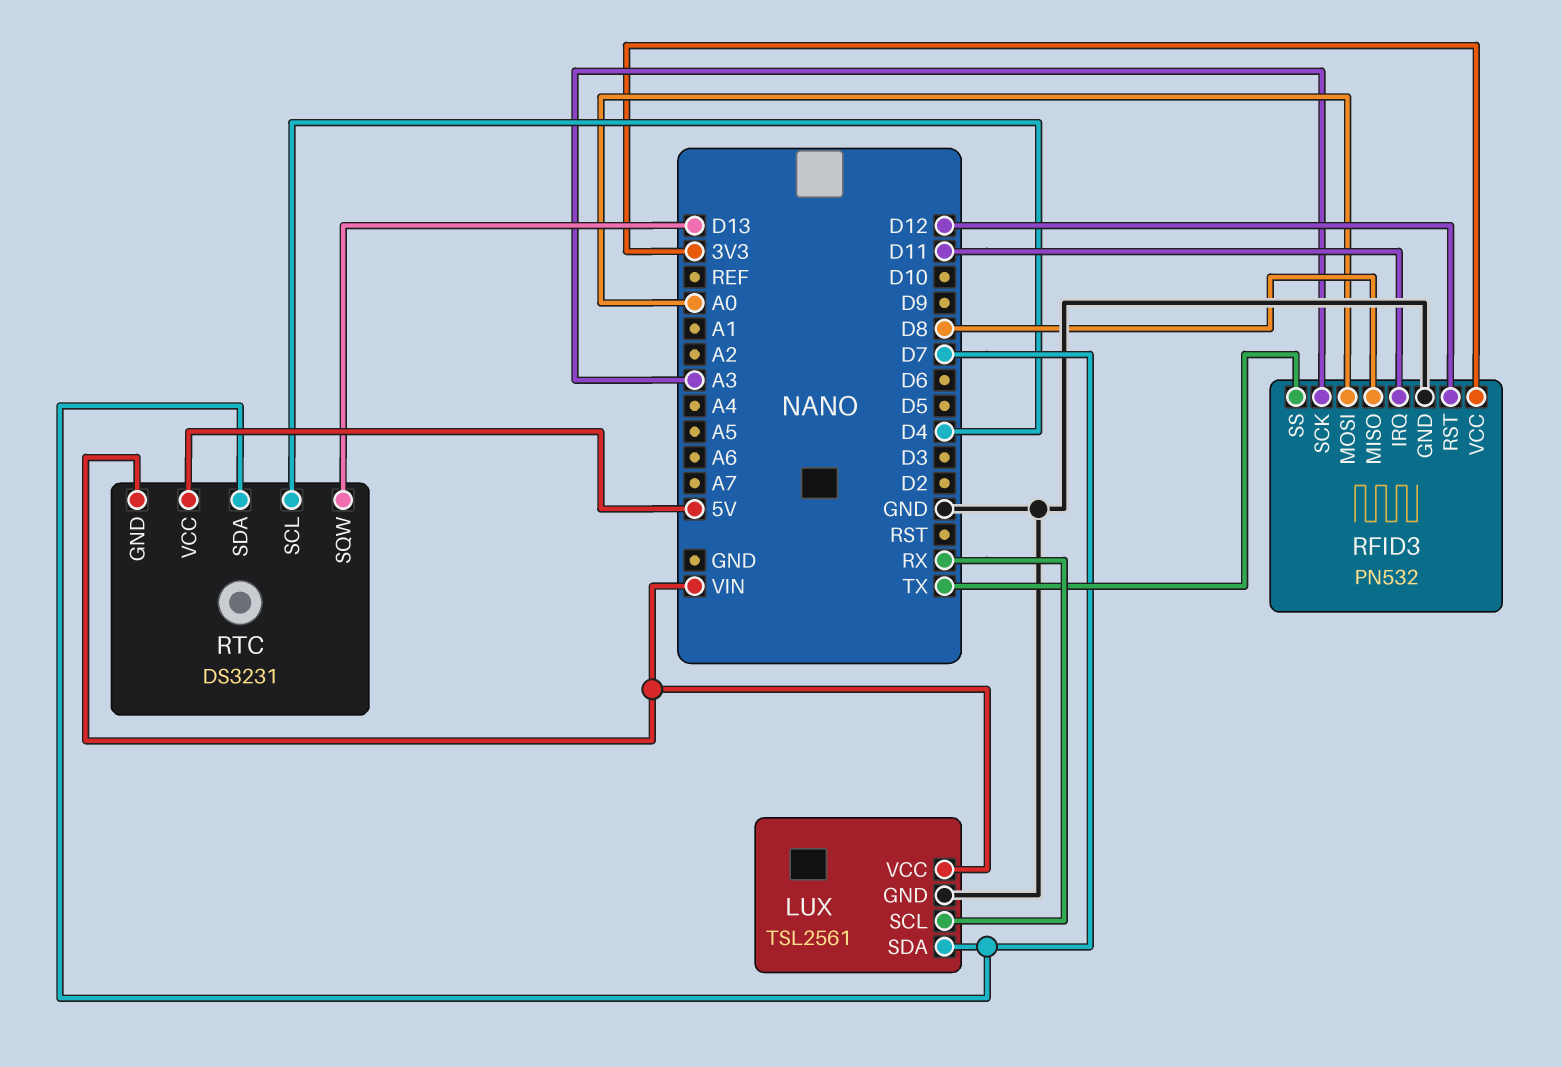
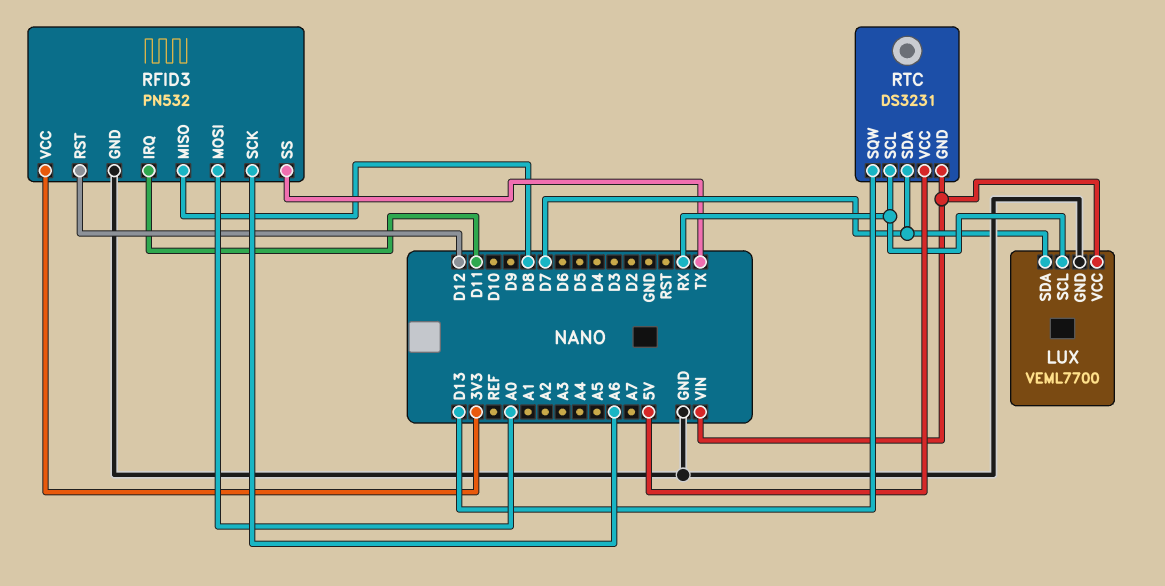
LUX: TSL2561 -> VEML7700
RFID3 pin SCK: A3 -> A6
RTC pin SCL: D4 -> RX

